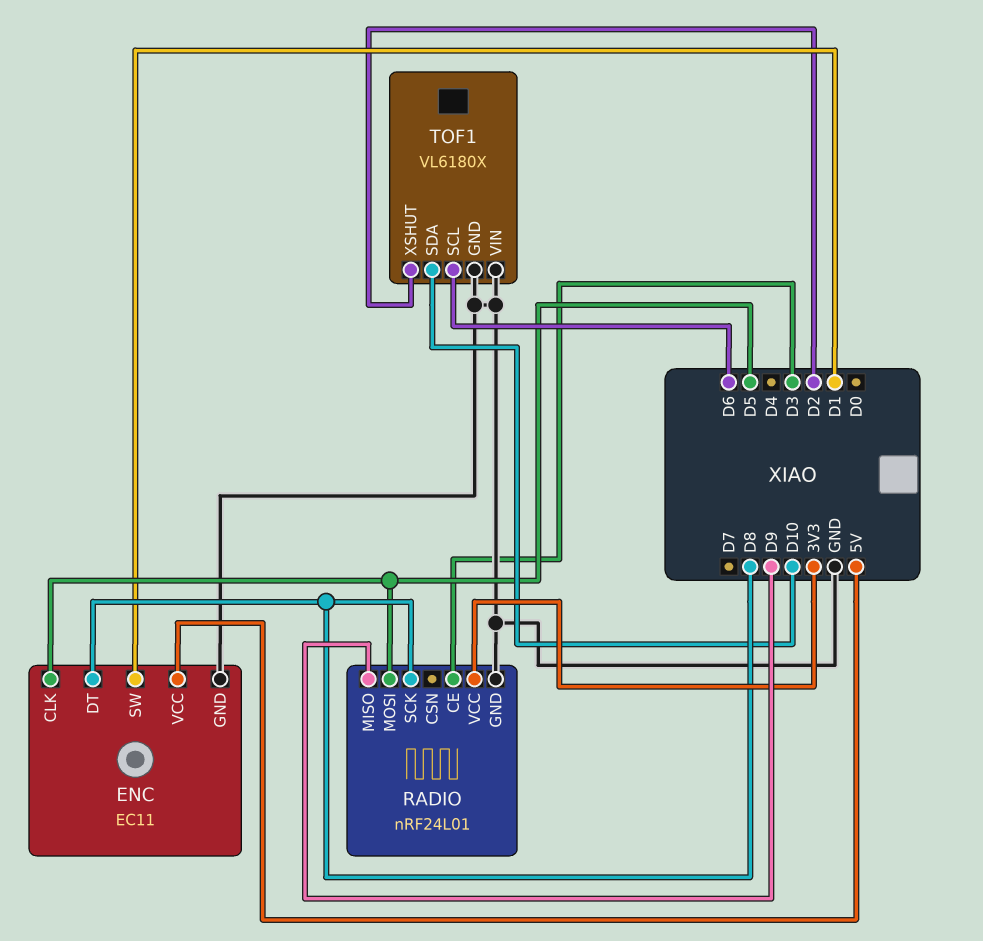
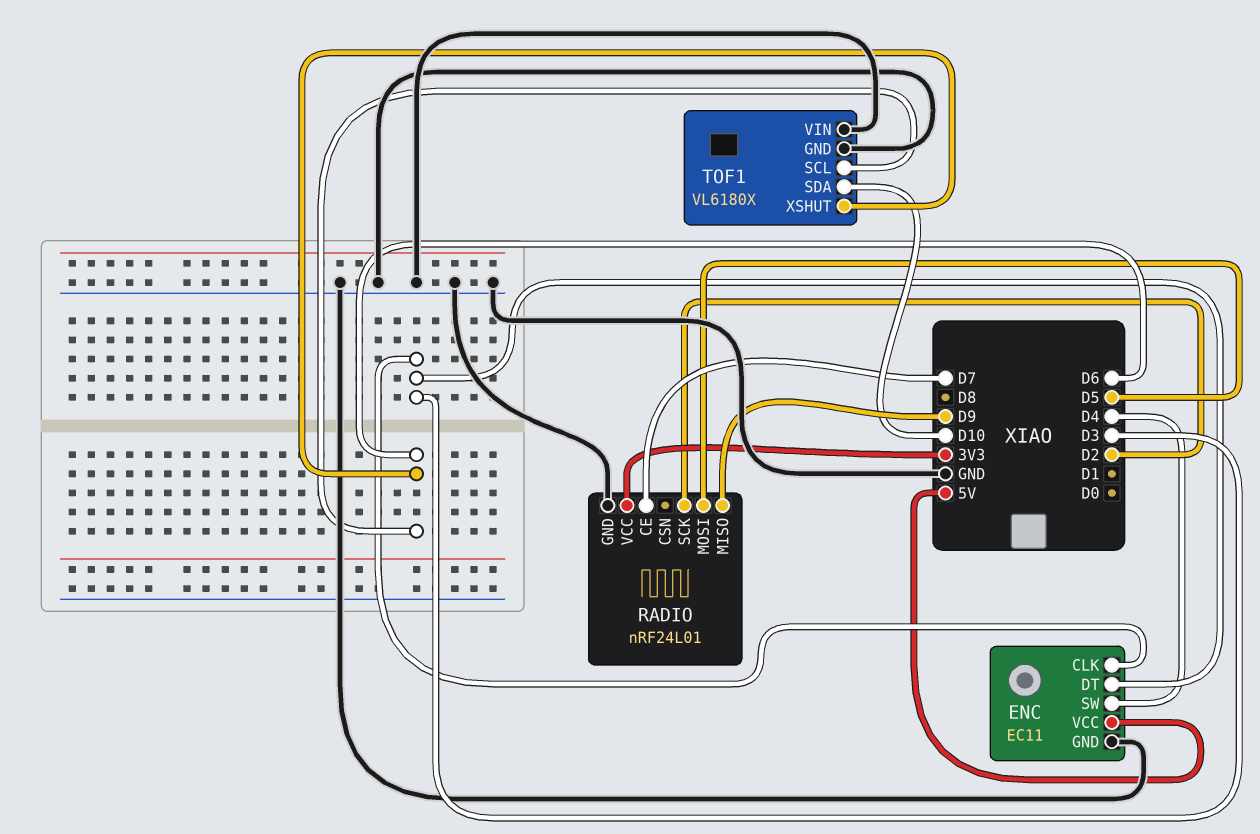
ENC pin CLK: D5 -> D3
ENC pin DT: D8 -> D3
ENC pin SW: D1 -> D4
RADIO pin CE: D3 -> D7
RADIO pin SCK: D8 -> D2
TOF1 pin XSHUT: D2 -> D6

